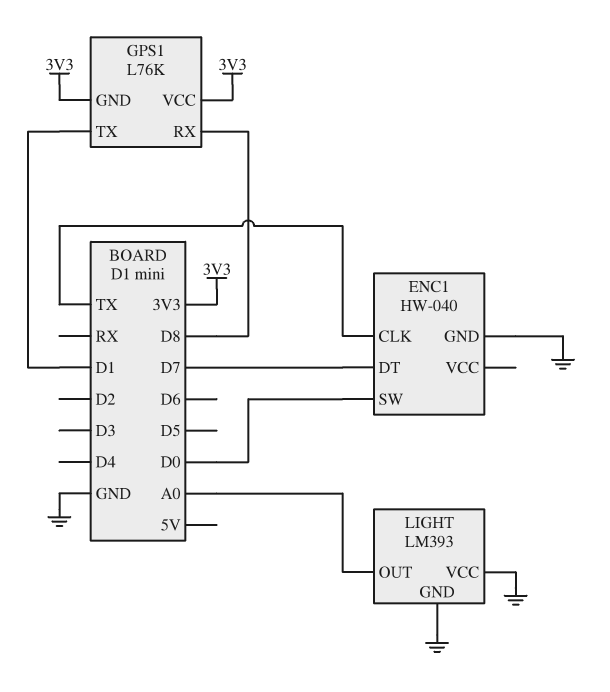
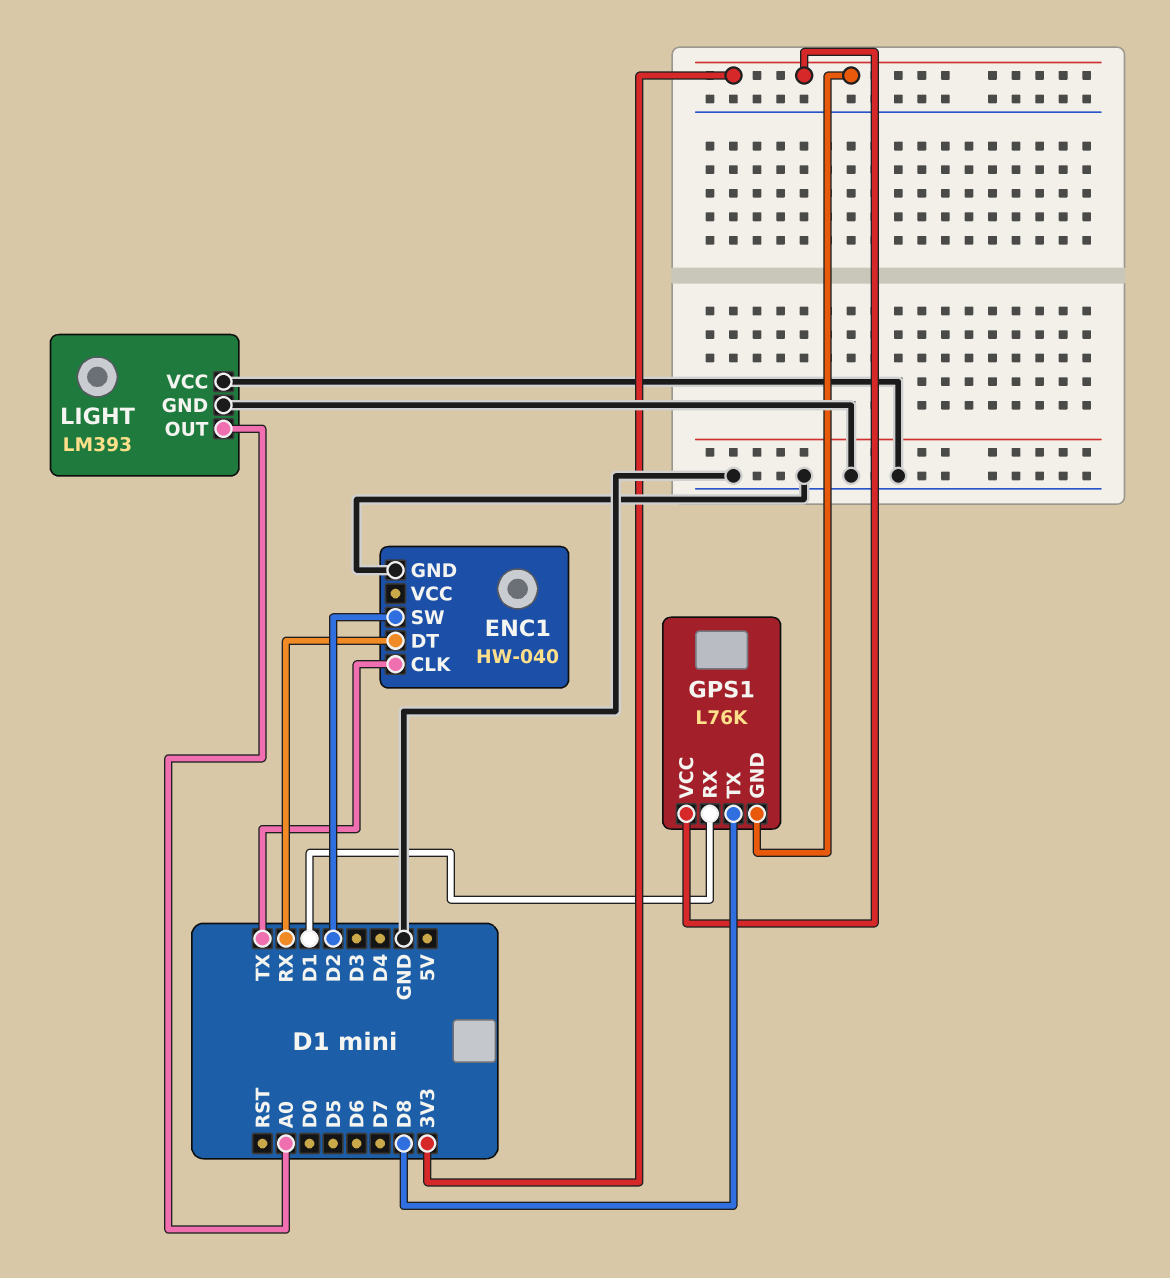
ENC1 pin DT: D7 -> RX
ENC1 pin SW: D0 -> D2
GPS1 pin RX: D8 -> D1
GPS1 pin TX: D1 -> D8

